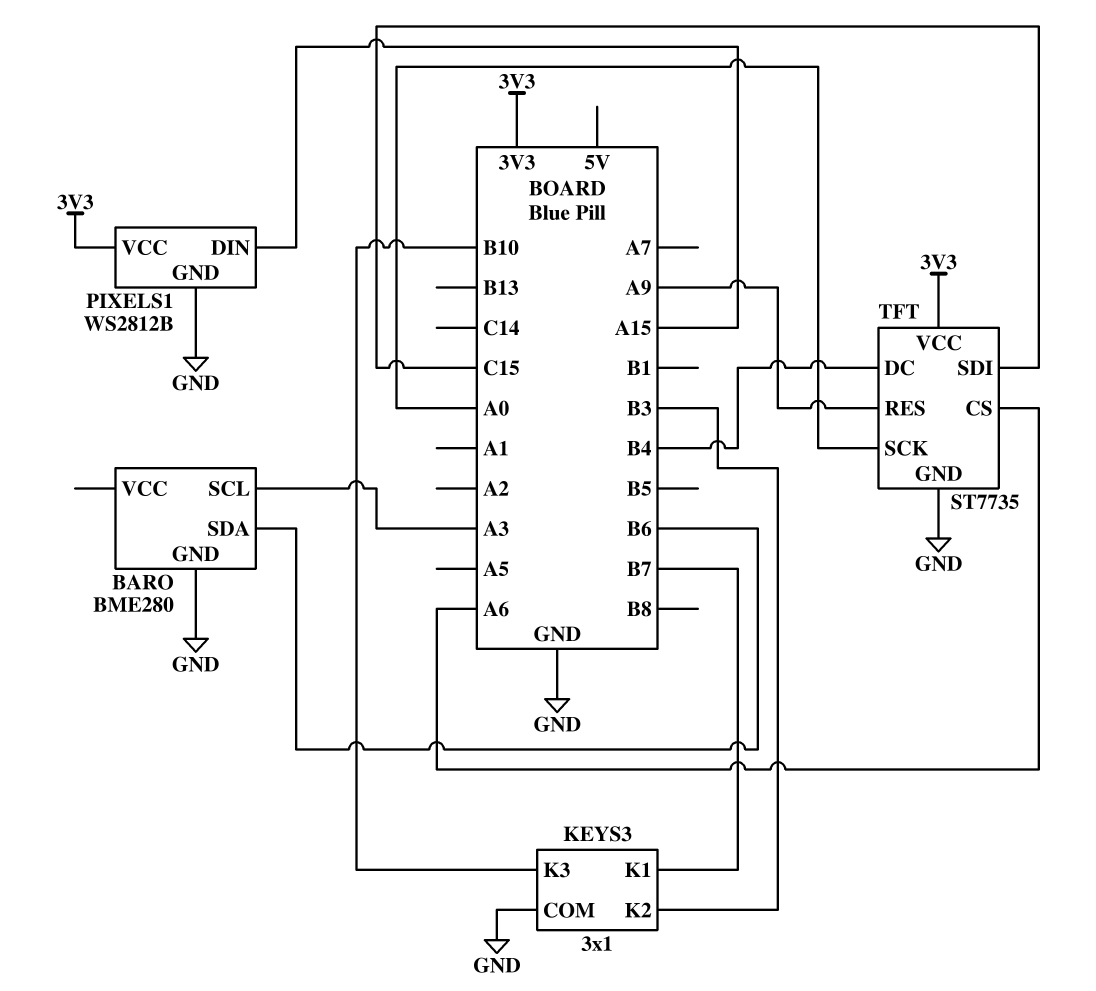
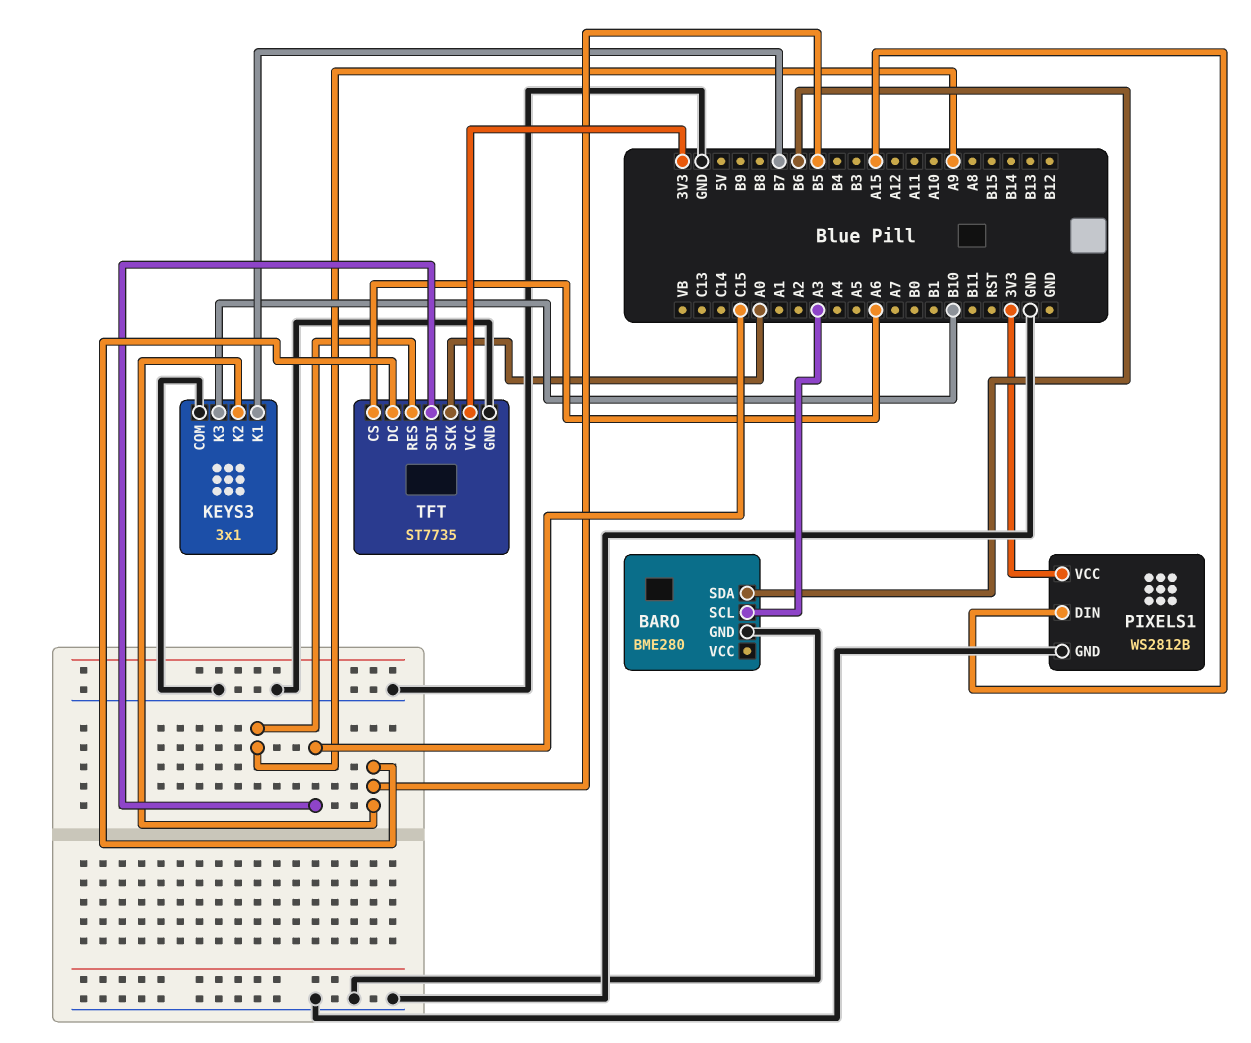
KEYS3 pin K2: B3 -> B5
TFT pin DC: B4 -> B5

